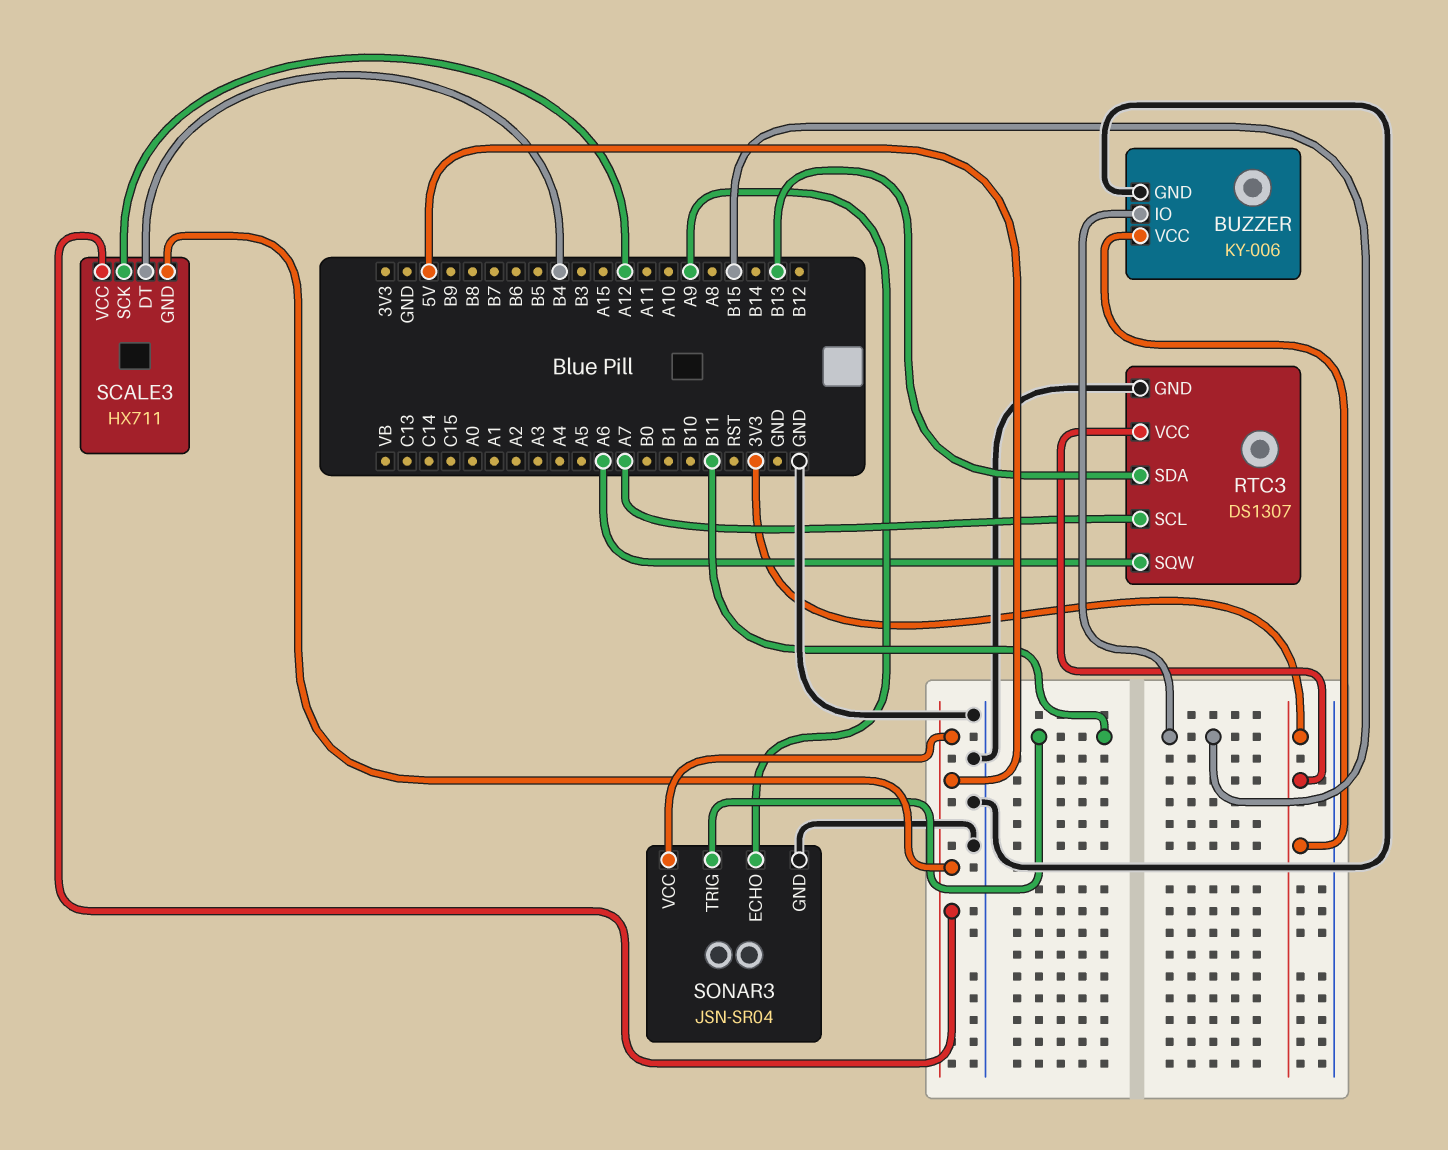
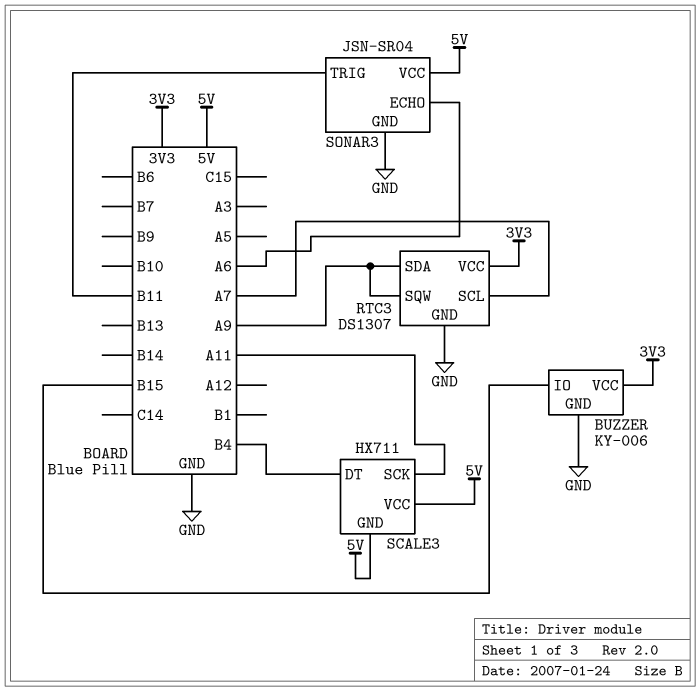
RTC3 pin SDA: B13 -> A9
RTC3 pin SQW: A6 -> A9
SCALE3 pin SCK: A12 -> A11
SONAR3 pin ECHO: A9 -> A6

